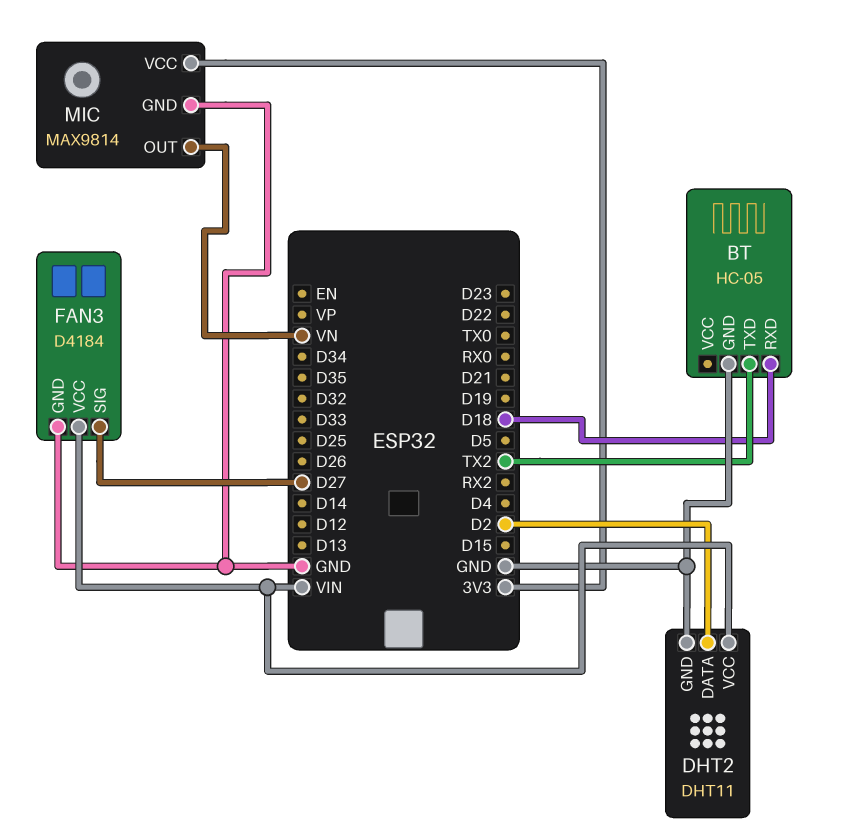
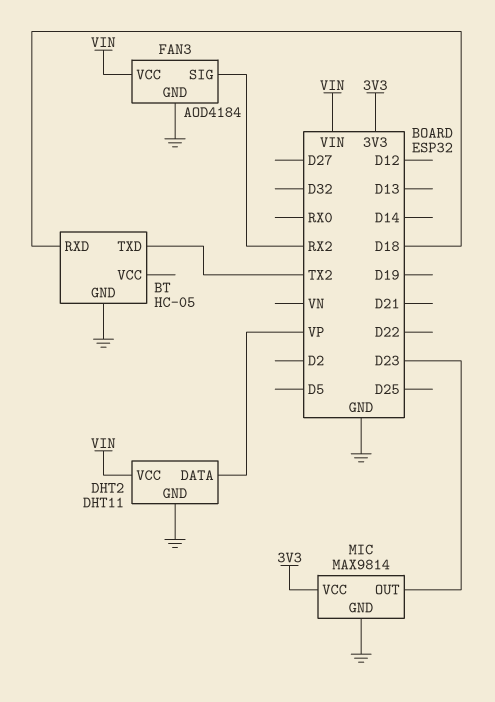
DHT2 pin DATA: D2 -> VP
FAN3: D4184 -> AOD4184
FAN3 pin SIG: D27 -> RX2
MIC pin OUT: VN -> D23

